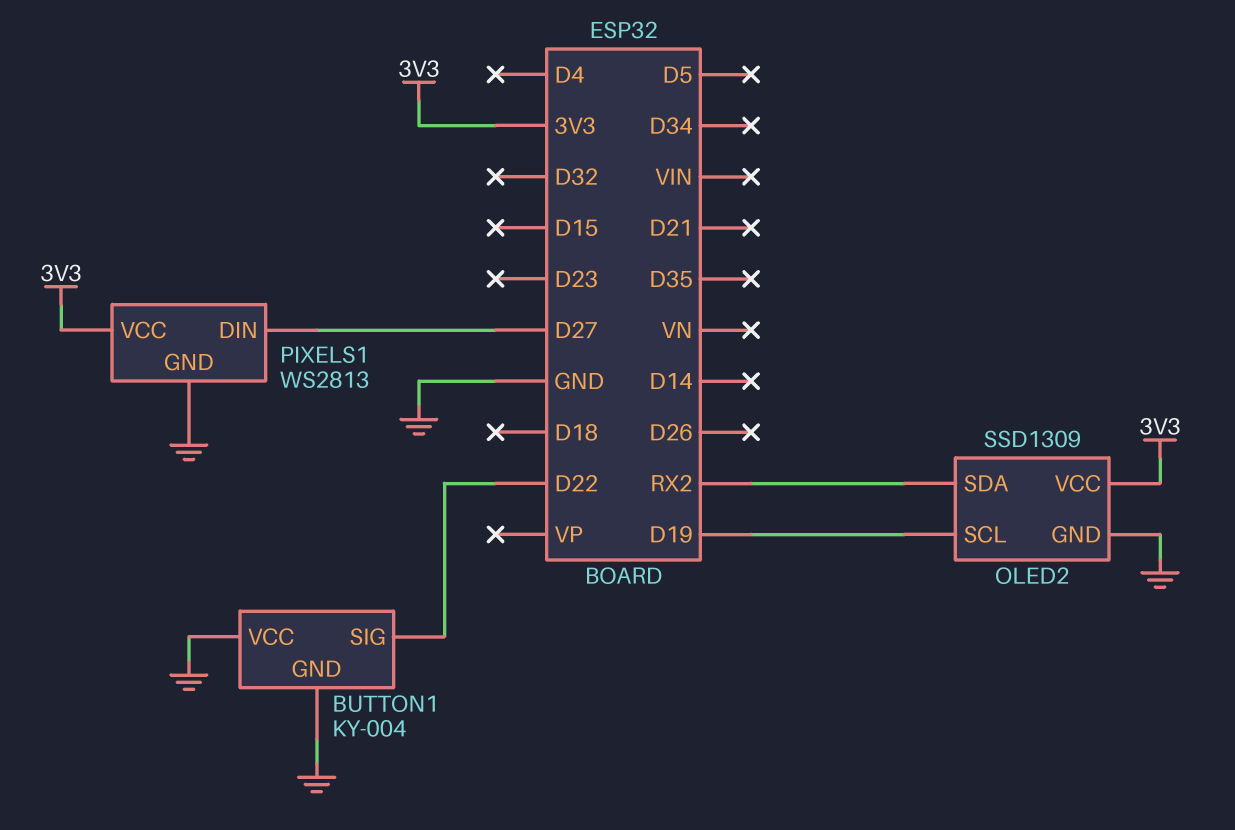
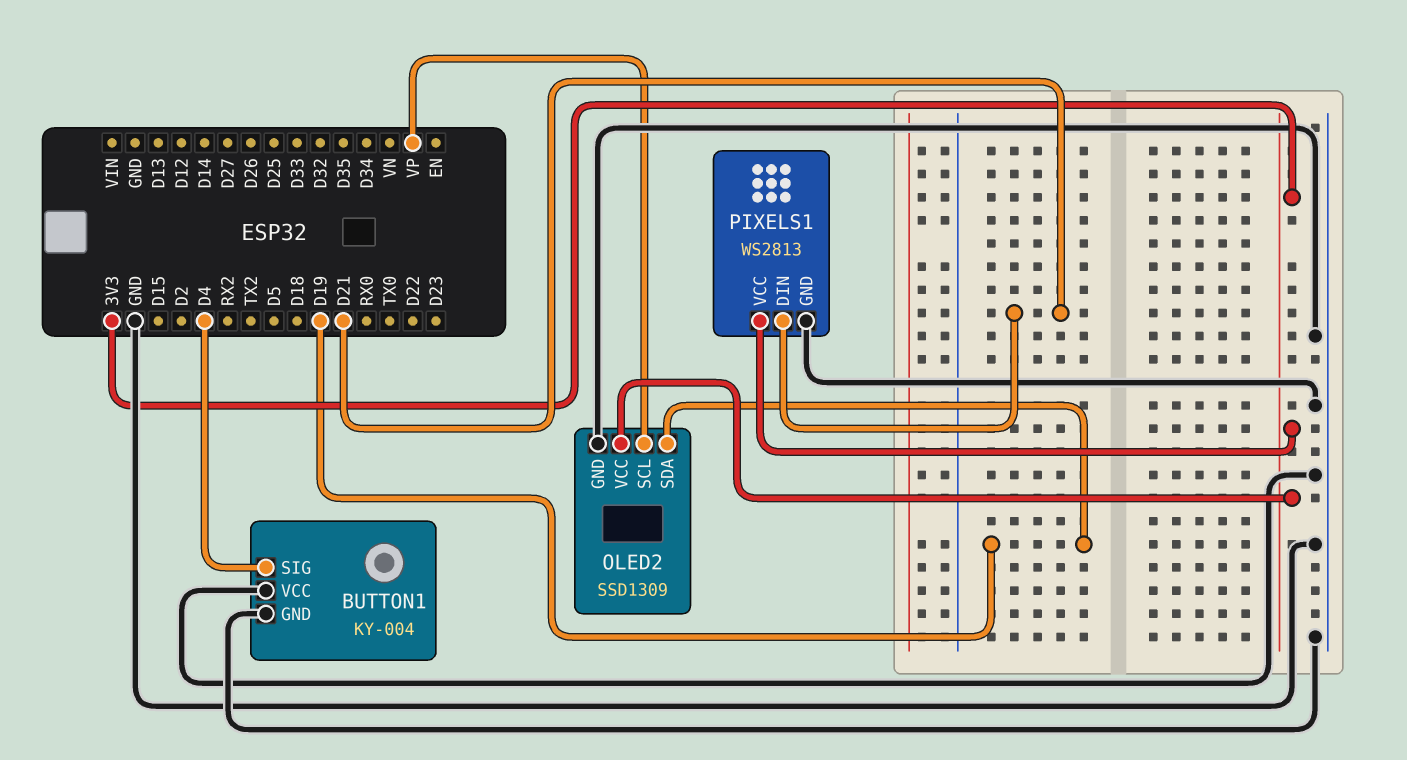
BUTTON1 pin SIG: D22 -> D4
OLED2 pin SCL: D19 -> VP
OLED2 pin SDA: RX2 -> D19
PIXELS1 pin DIN: D27 -> D21

